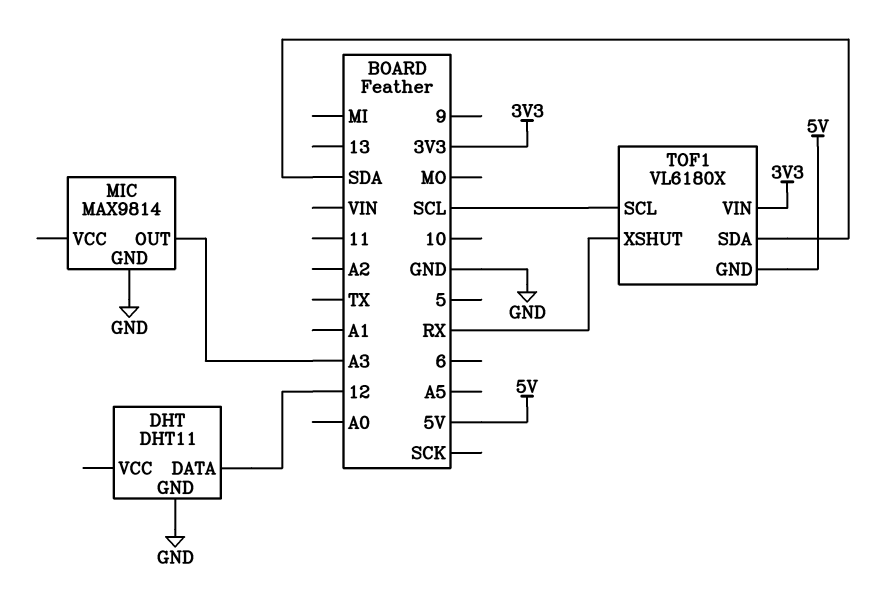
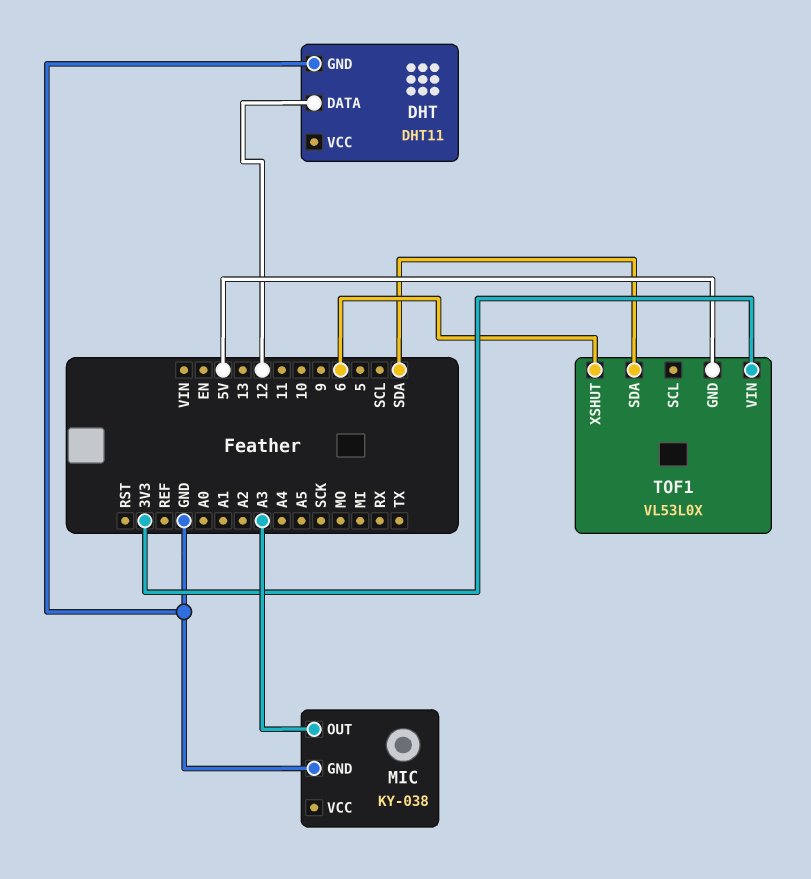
MIC: MAX9814 -> KY-038
TOF1: VL6180X -> VL53L0X
TOF1 pin SCL: SCL -> none
TOF1 pin XSHUT: RX -> 6

